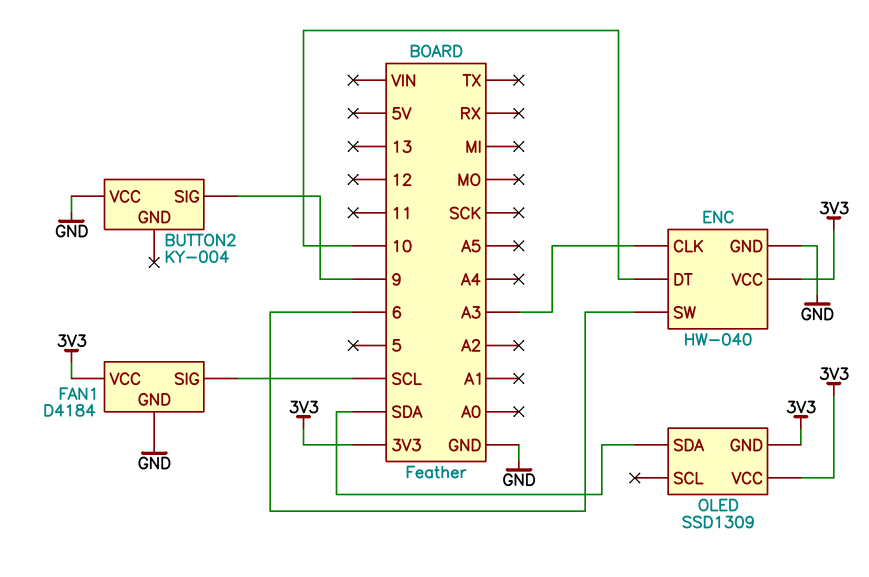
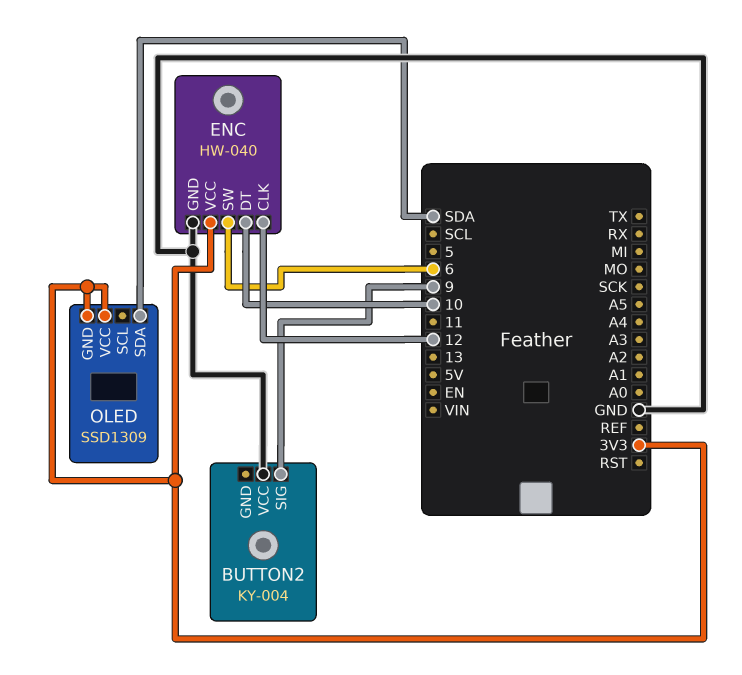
ENC pin CLK: A3 -> 12
FAN1: D4184 -> none
FAN1 pin GND: GND -> none
FAN1 pin SIG: SCL -> none
FAN1 pin VCC: 3V3 -> none

